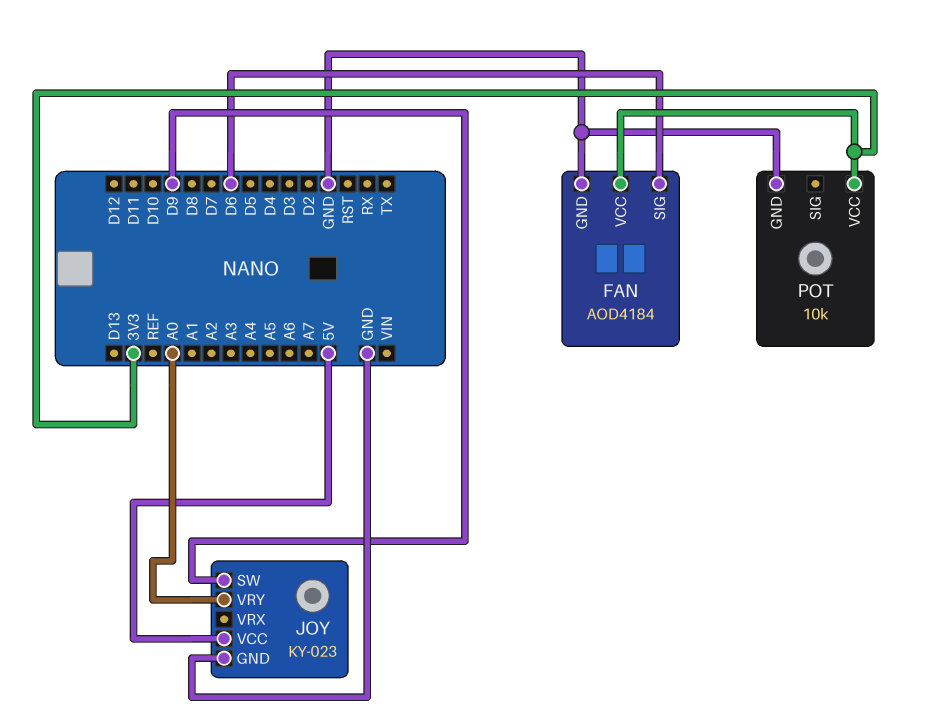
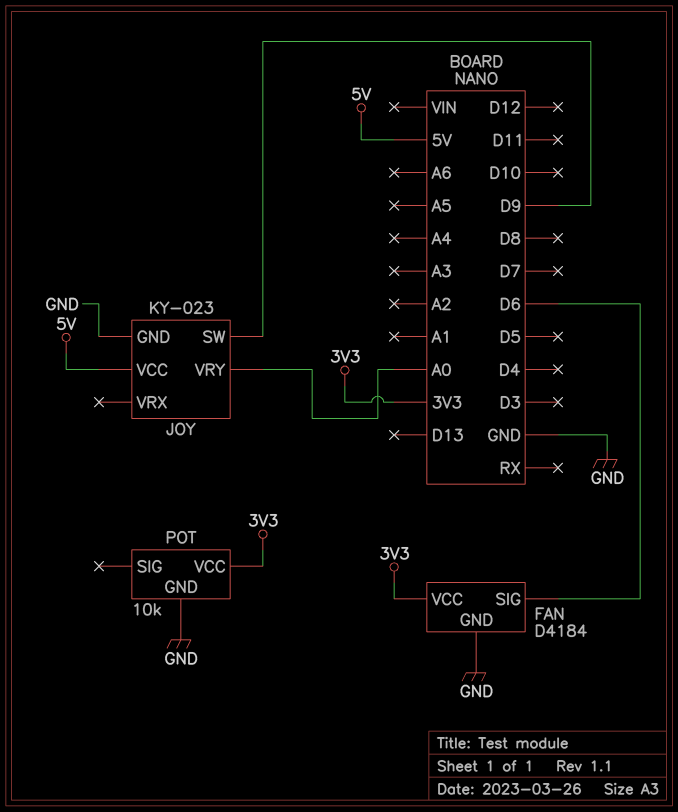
FAN: AOD4184 -> D4184

